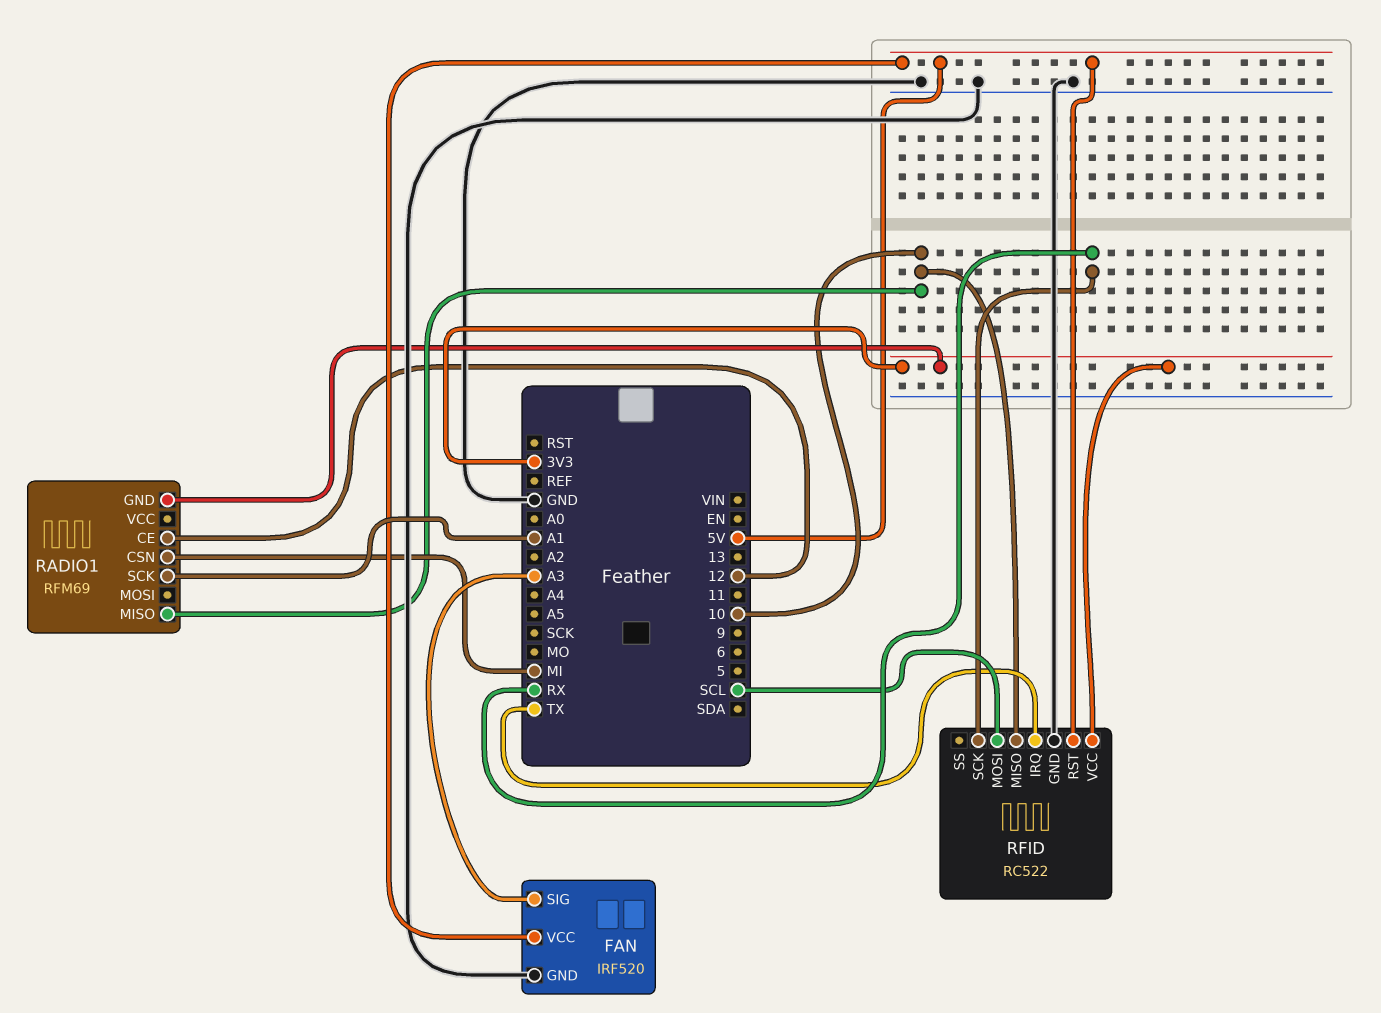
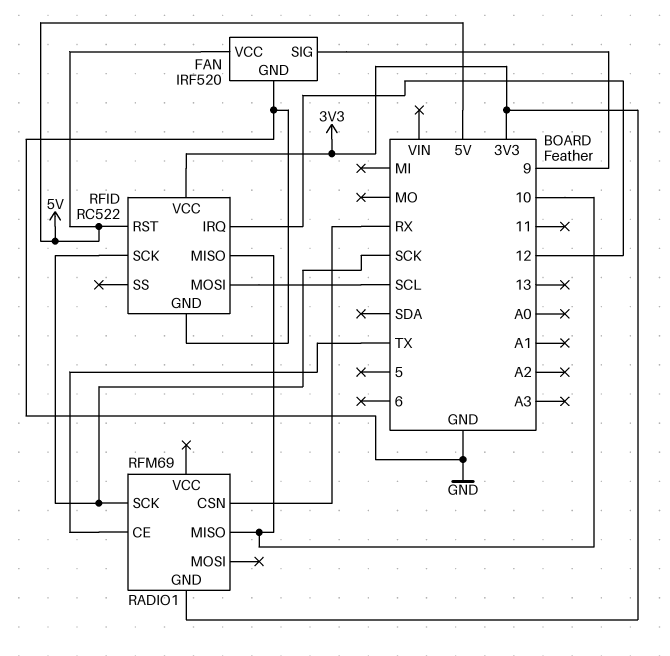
FAN pin SIG: A3 -> 9
RADIO1 pin CE: 12 -> TX
RADIO1 pin CSN: MI -> RX
RADIO1 pin SCK: A1 -> SCK
RFID pin IRQ: TX -> 12
RFID pin SCK: RX -> SCK

